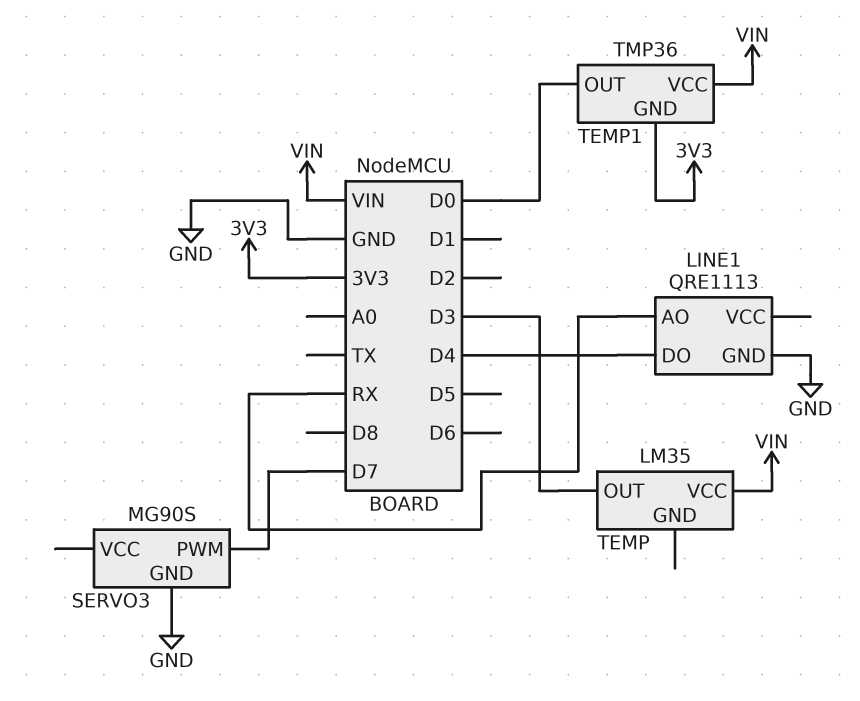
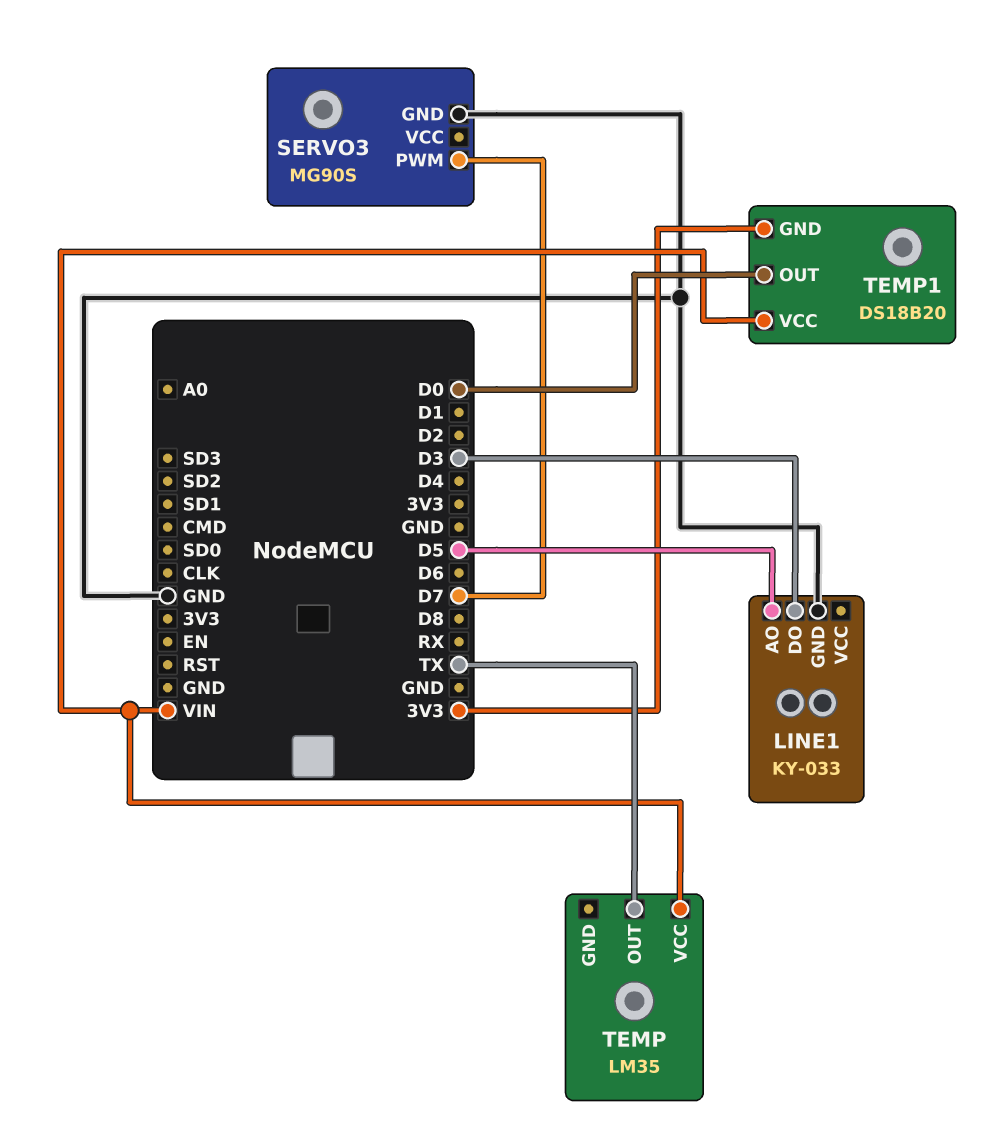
LINE1: QRE1113 -> KY-033
LINE1 pin AO: RX -> D5
LINE1 pin DO: D4 -> D3
TEMP pin OUT: D3 -> TX
TEMP1: TMP36 -> DS18B20

